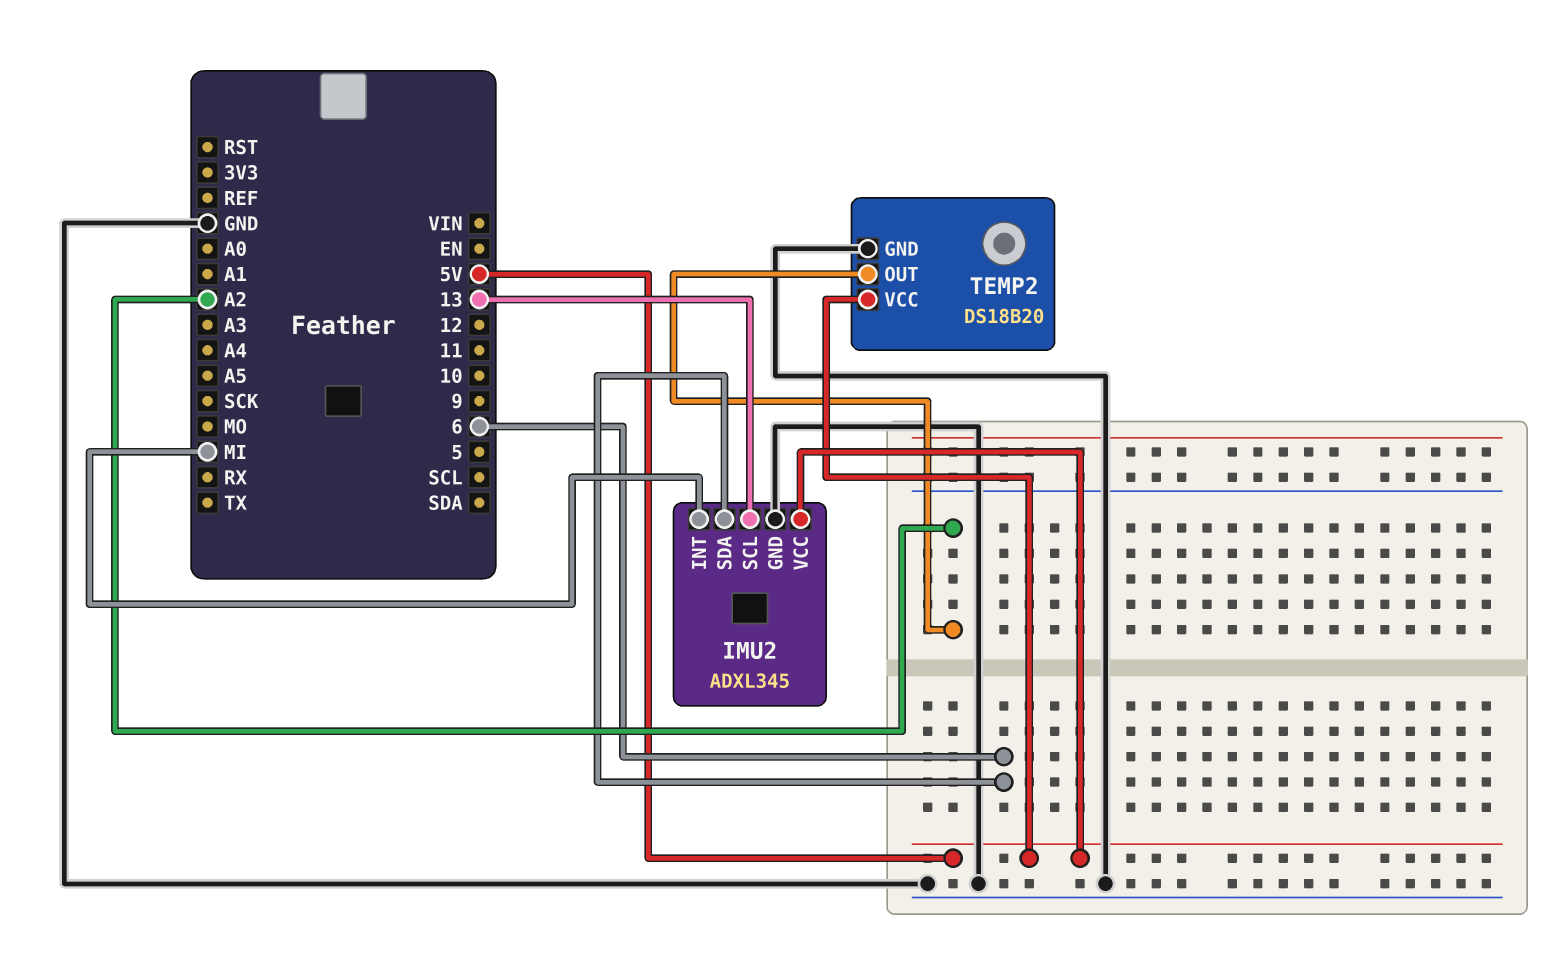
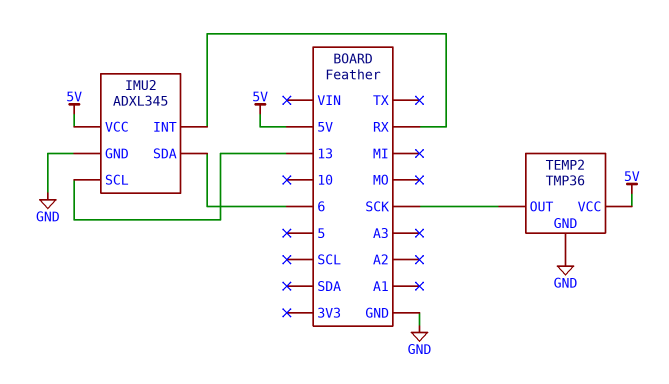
IMU2 pin INT: MI -> RX
TEMP2: DS18B20 -> TMP36
TEMP2 pin OUT: A2 -> SCK

